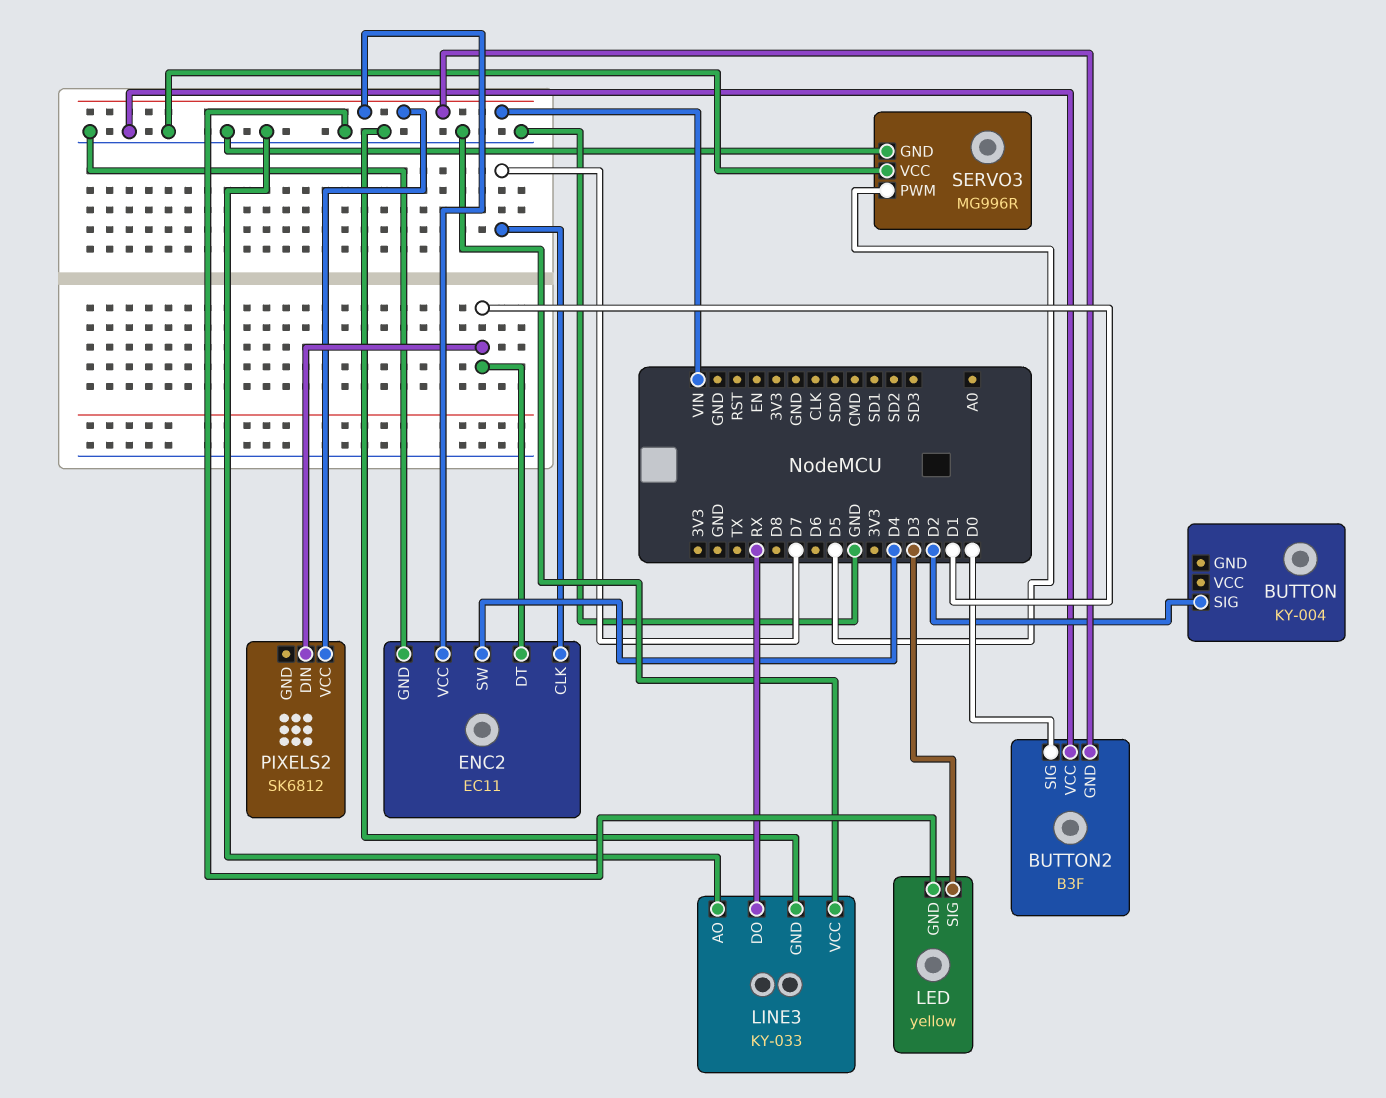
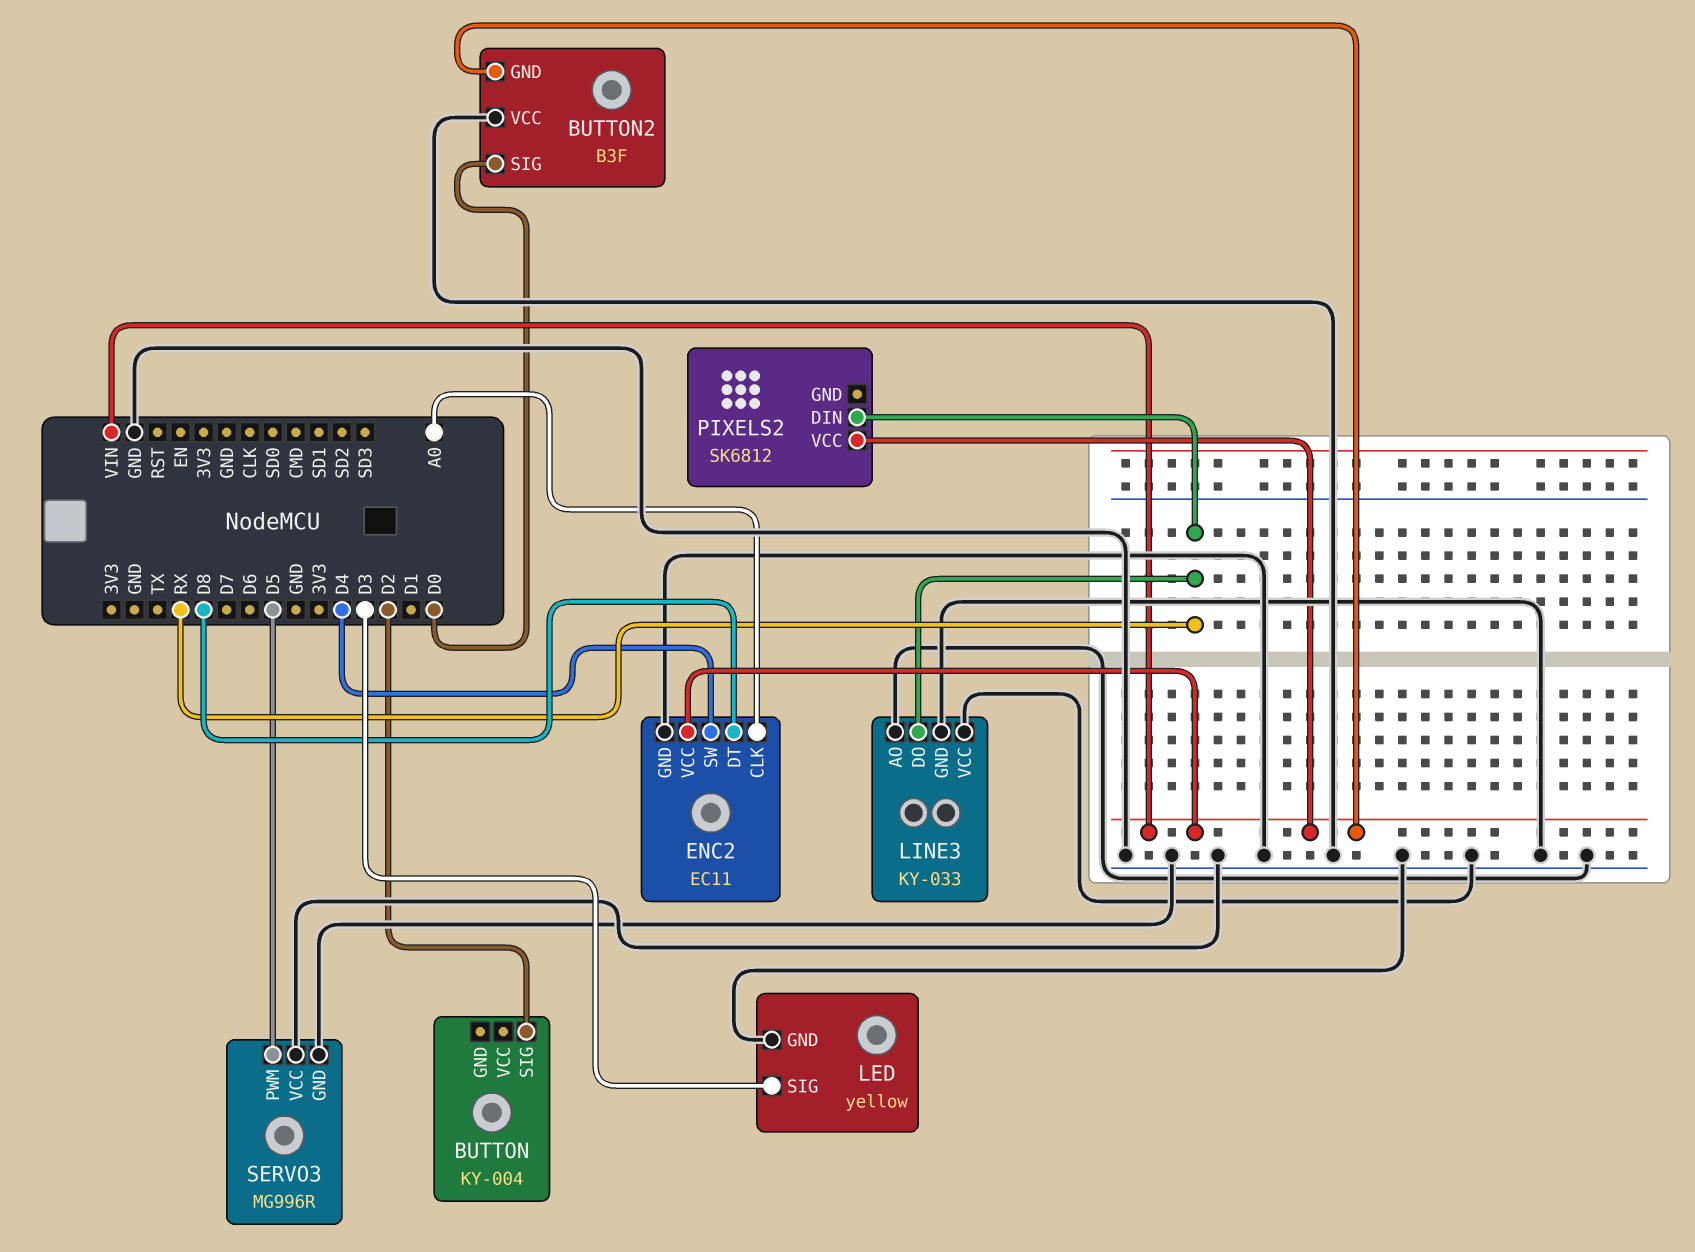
ENC2 pin CLK: D7 -> A0
ENC2 pin DT: D1 -> D8
PIXELS2 pin DIN: D1 -> RX

